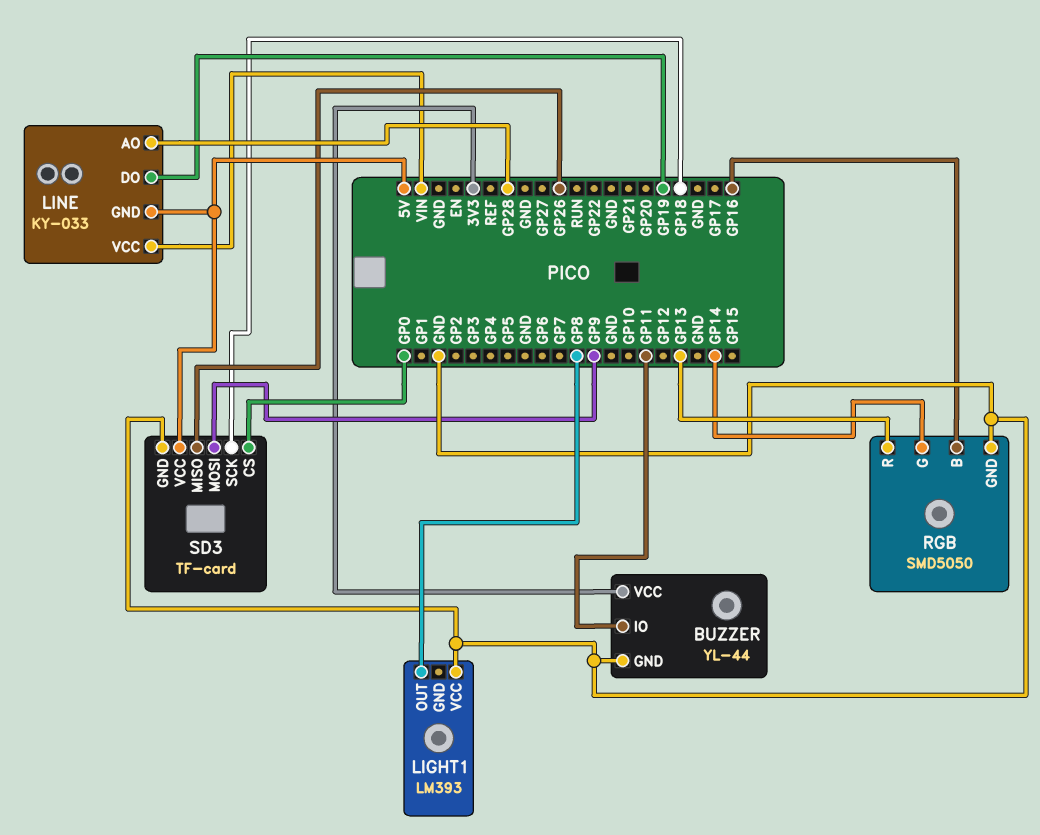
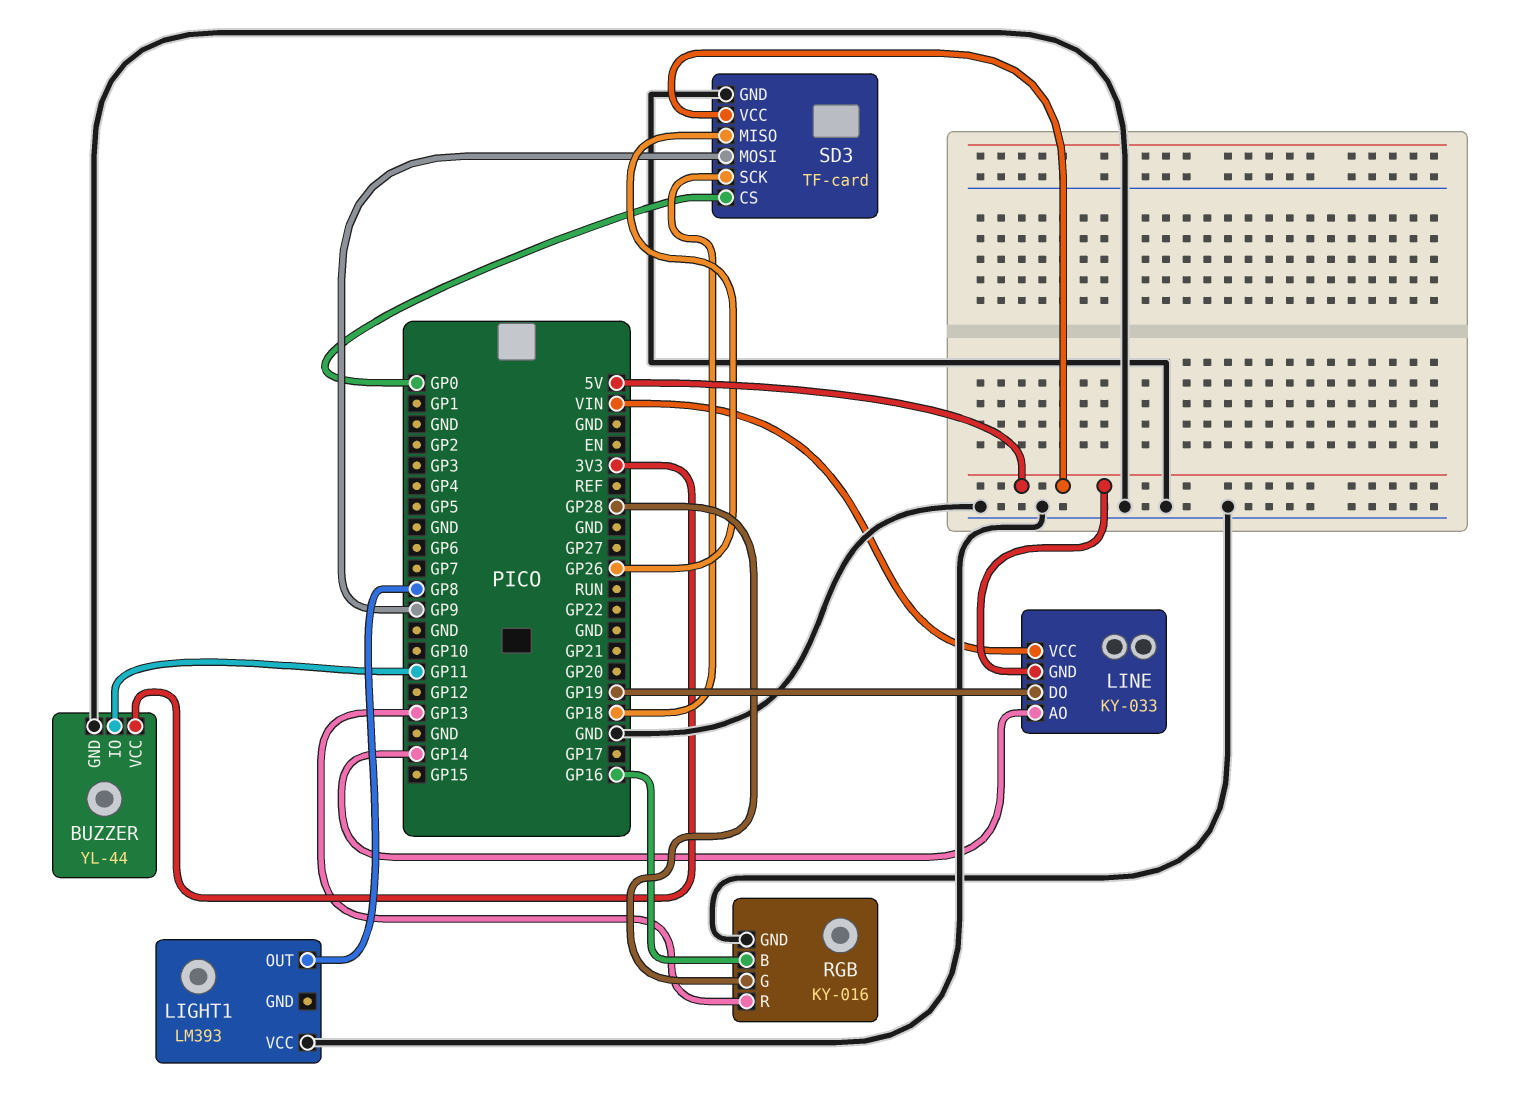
LINE pin AO: GP28 -> GP14
RGB: SMD5050 -> KY-016
RGB pin G: GP14 -> GP28

